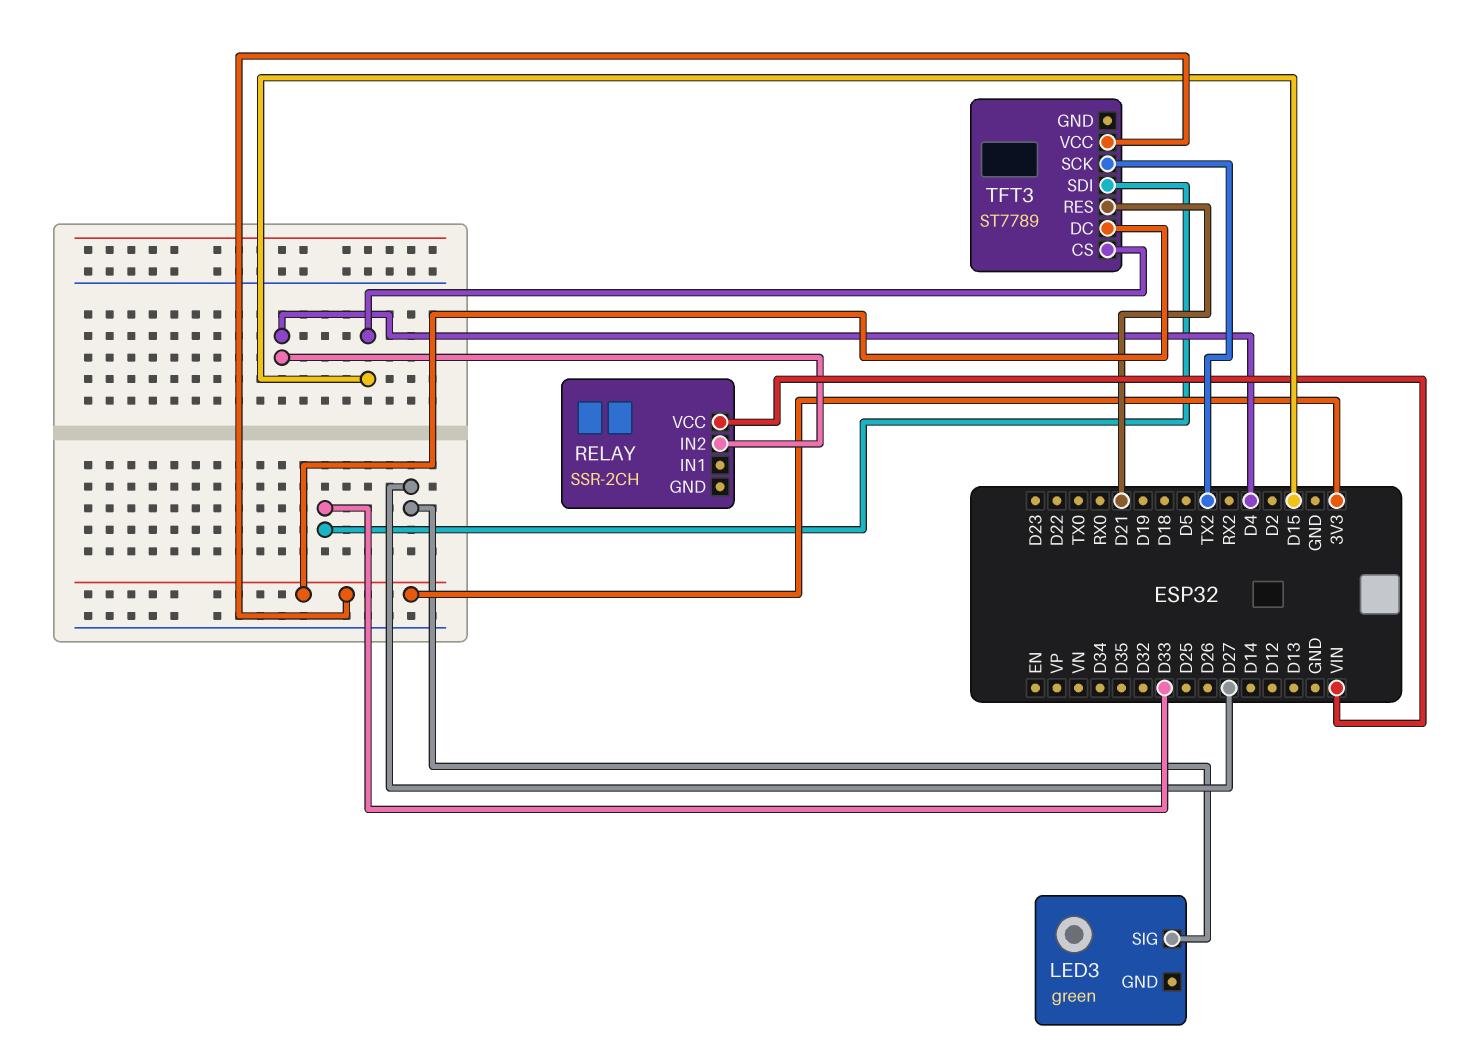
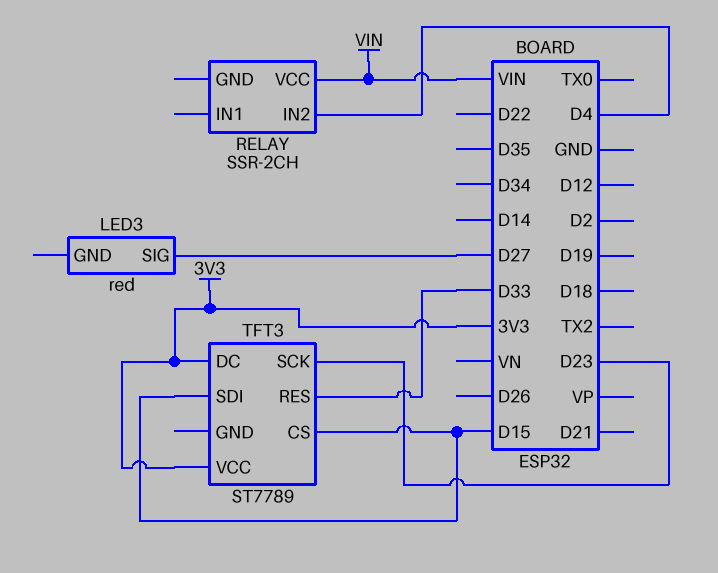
LED3: green -> red
TFT3 pin RES: D21 -> D33
TFT3 pin SCK: TX2 -> D23
TFT3 pin SDI: D33 -> D15

